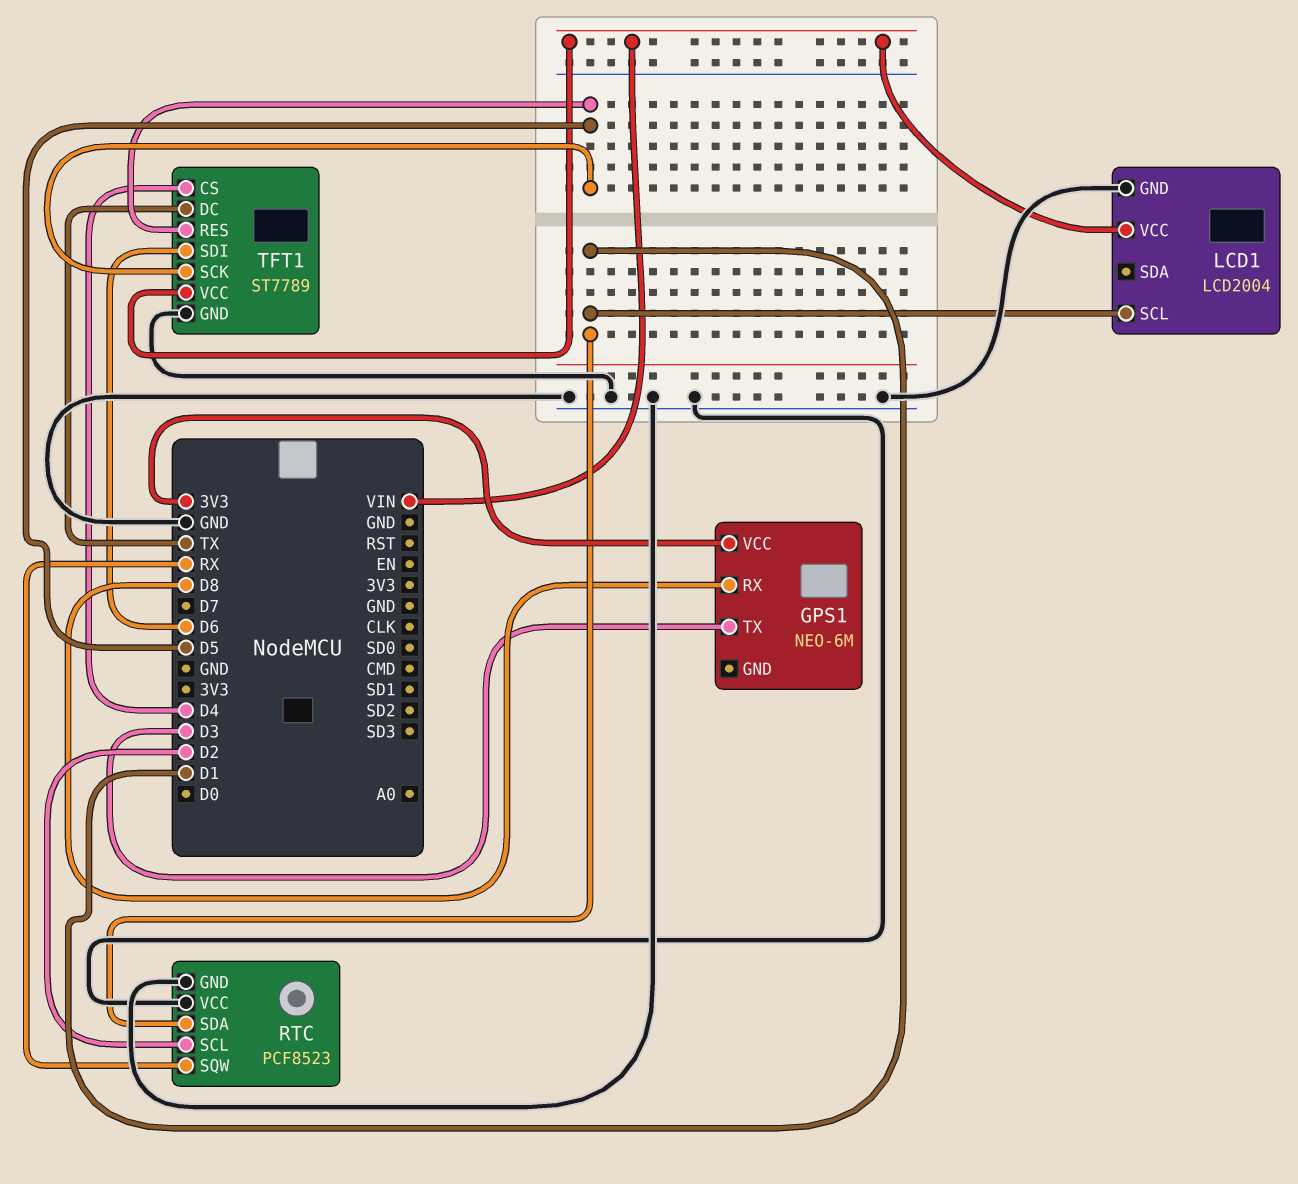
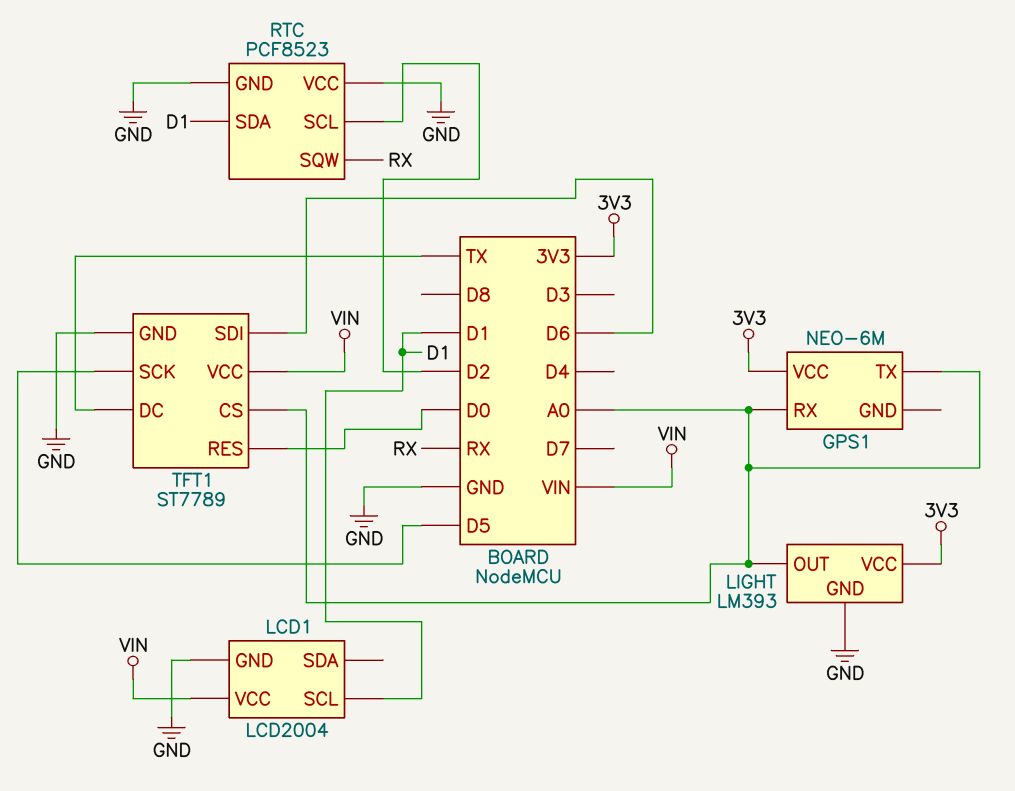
GPS1 pin RX: D8 -> A0
GPS1 pin TX: D3 -> A0
LIGHT: none -> LM393
LIGHT pin GND: none -> GND
LIGHT pin OUT: none -> A0
LIGHT pin VCC: none -> 3V3
TFT1 pin CS: D4 -> A0
TFT1 pin RES: D5 -> D0

